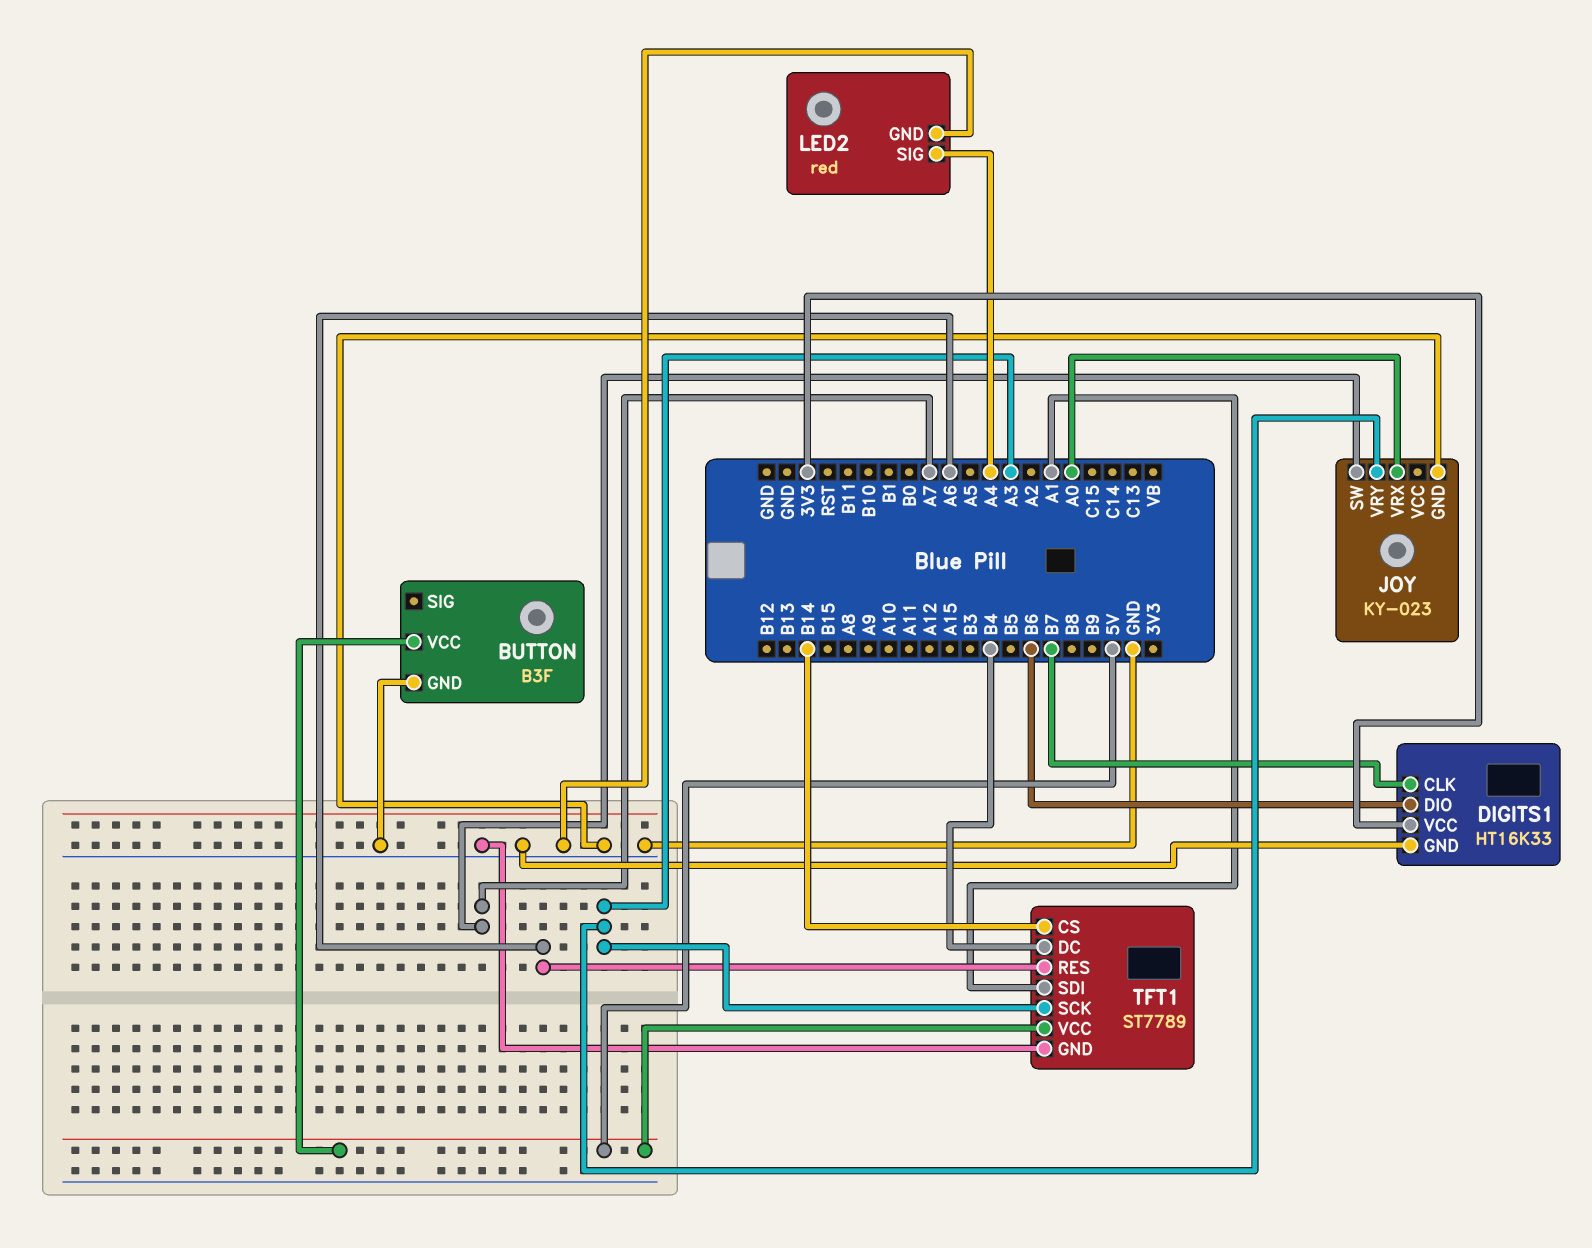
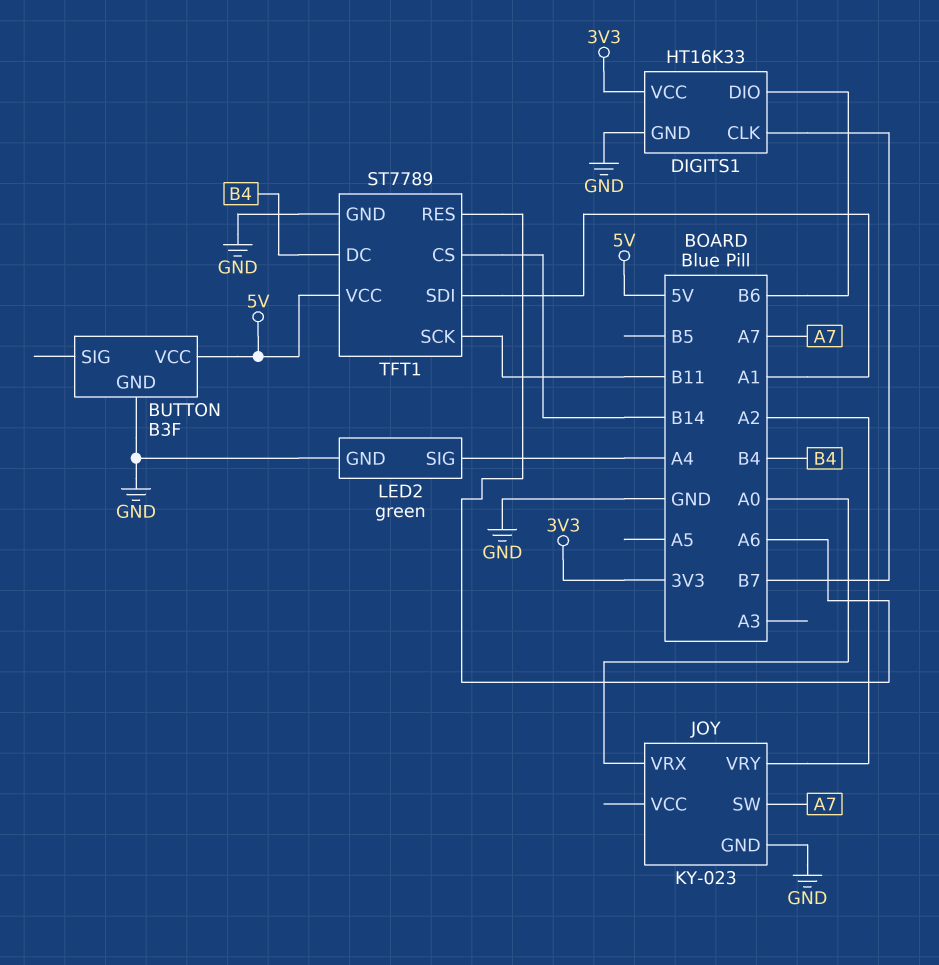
JOY pin VRY: A3 -> A2
LED2: red -> green
TFT1 pin SCK: A3 -> B11

